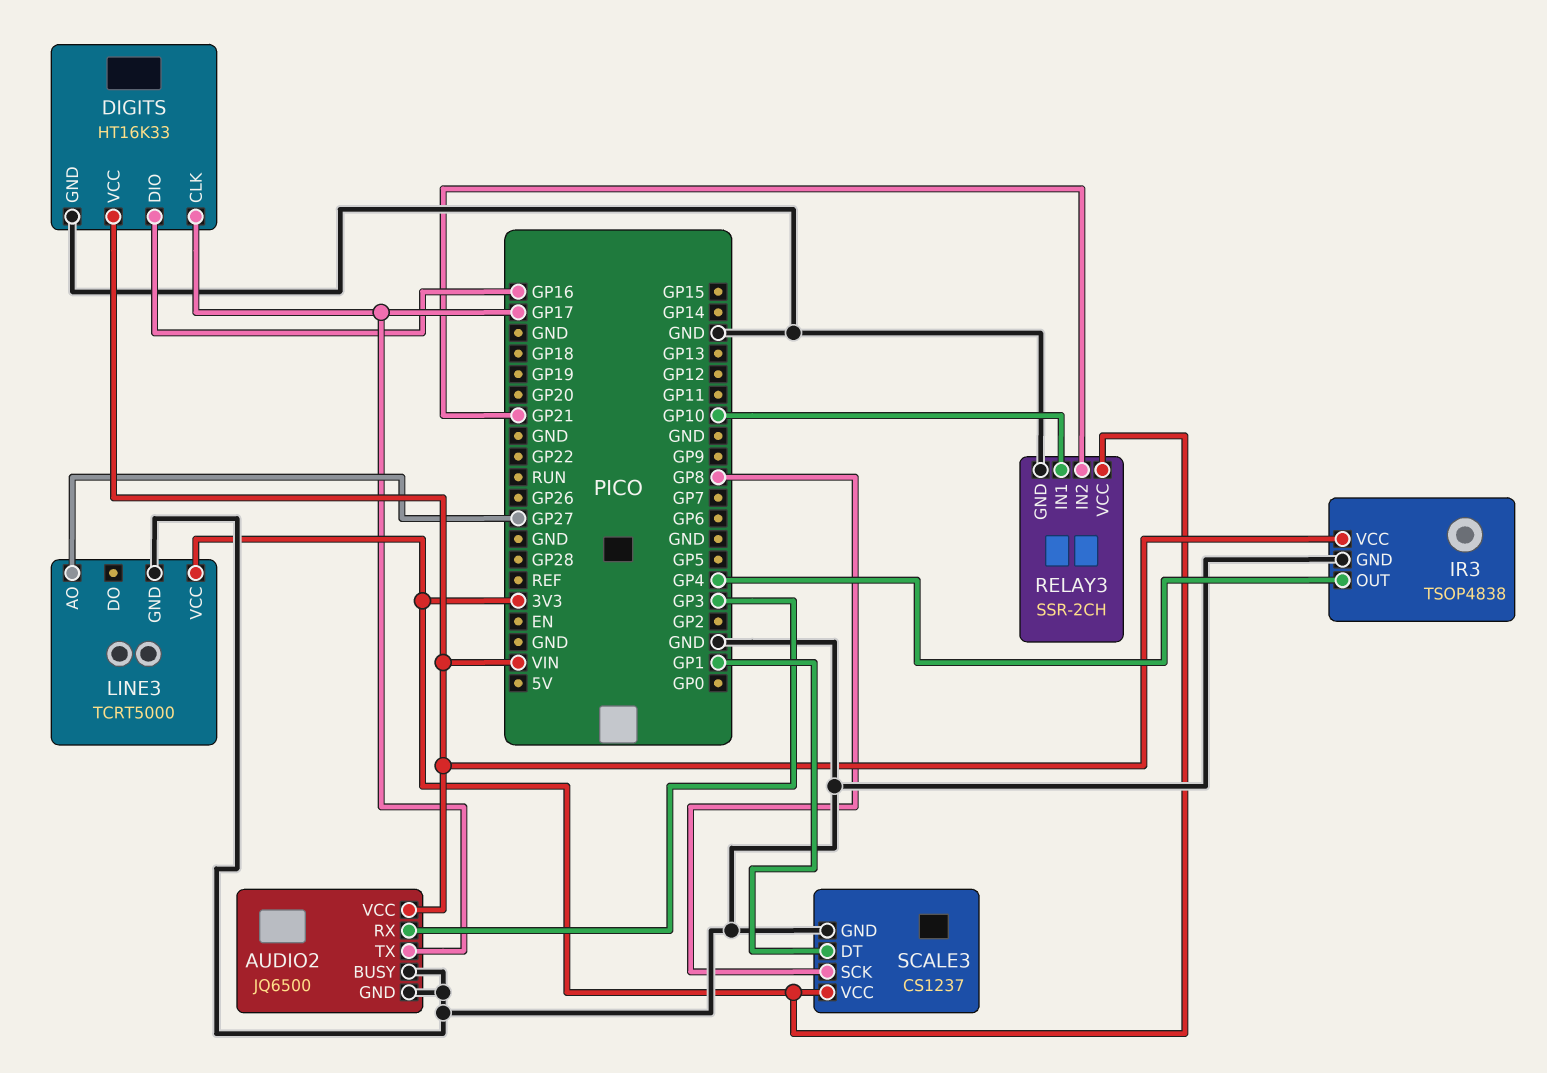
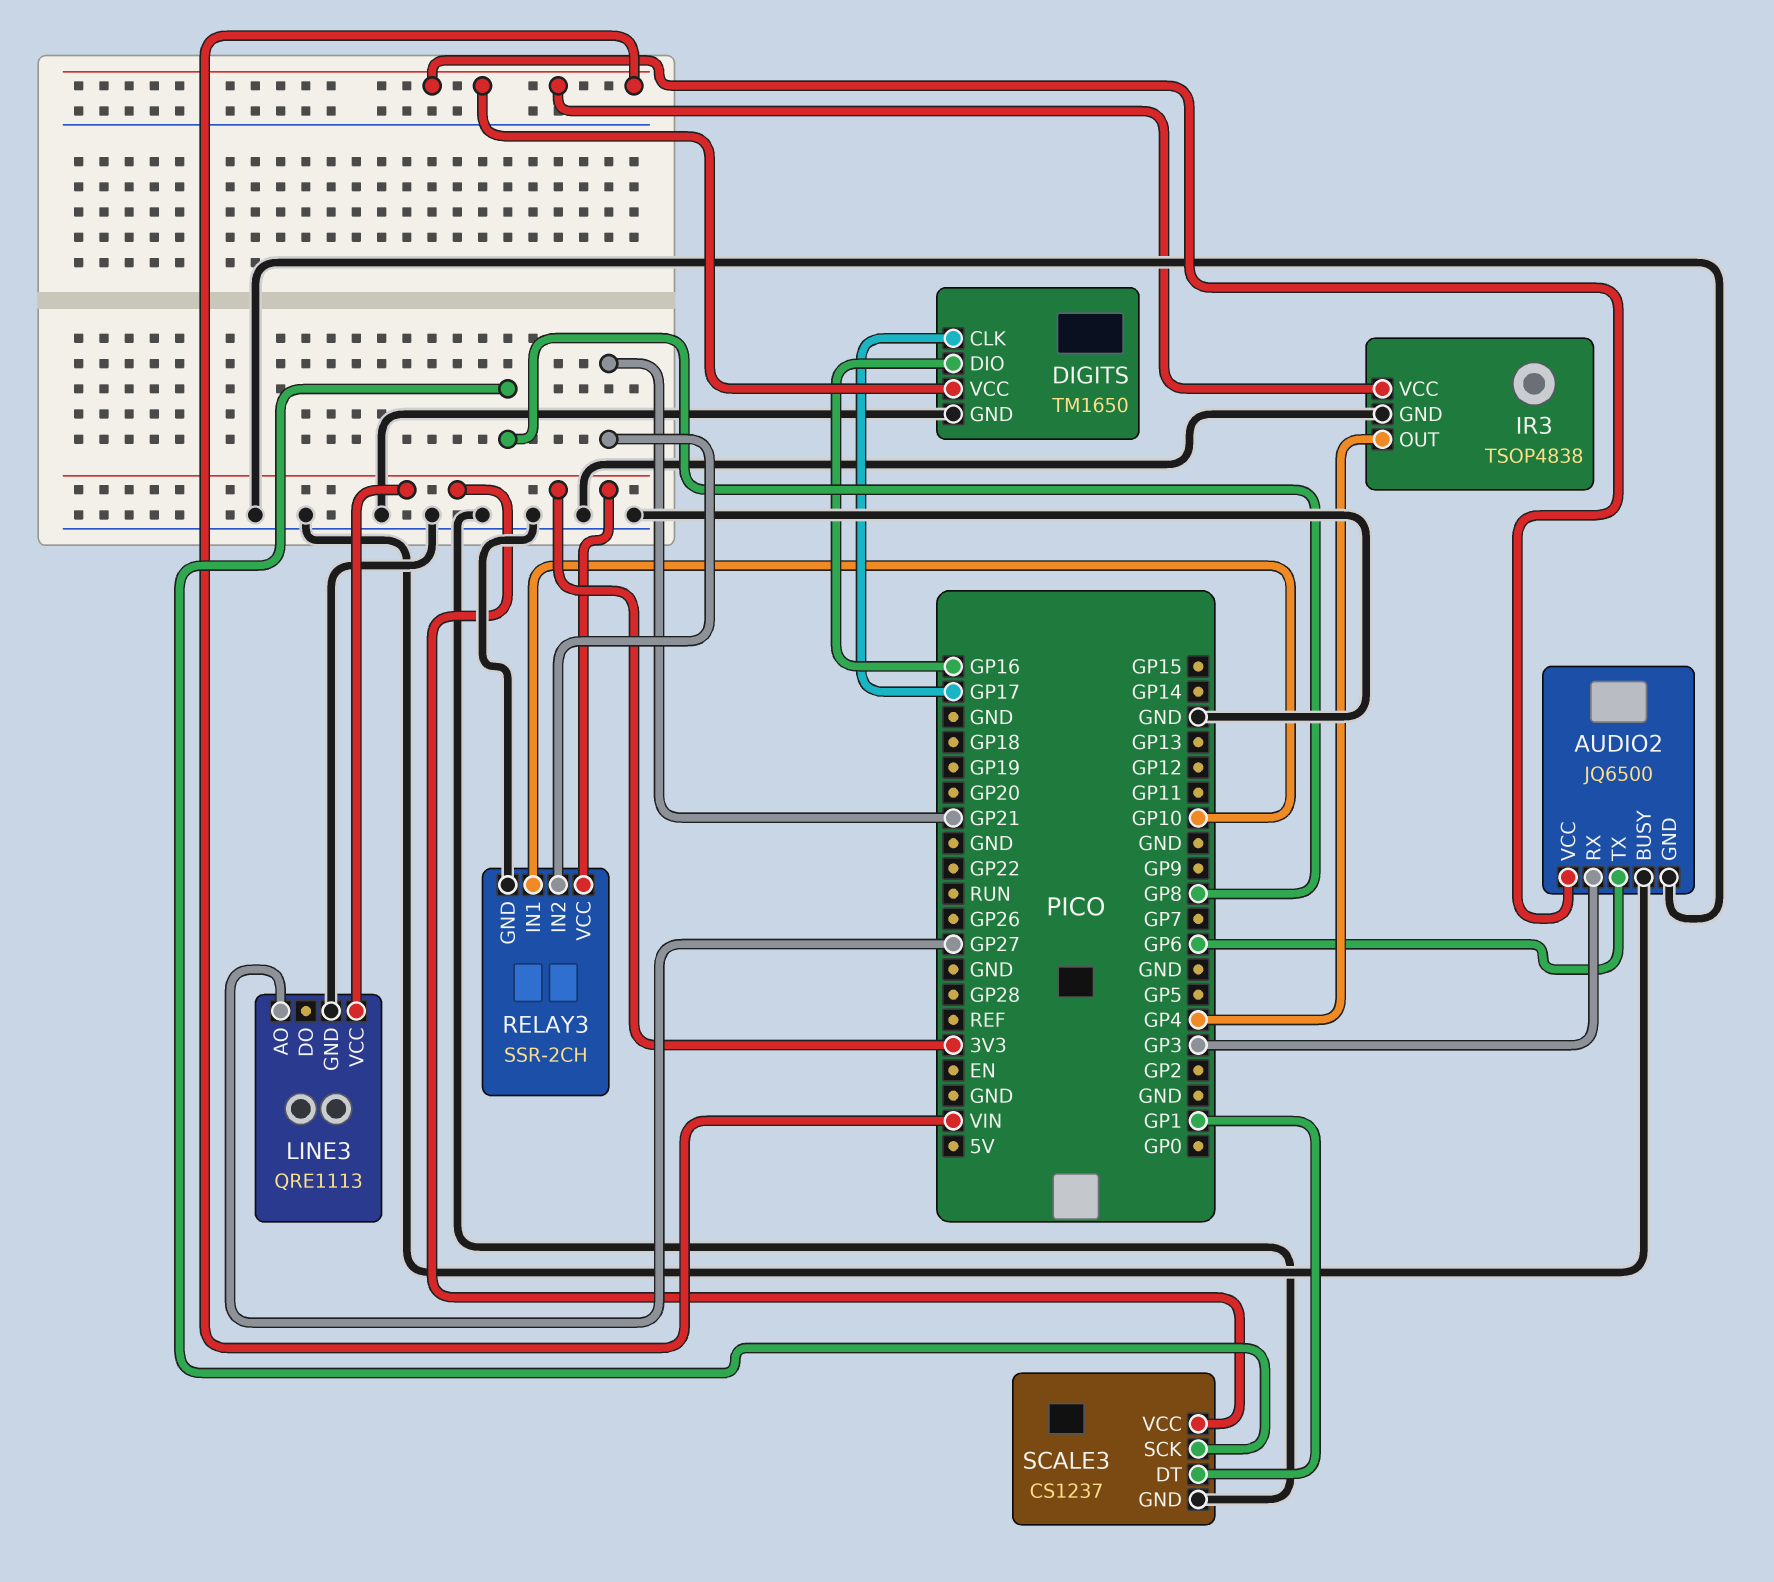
AUDIO2 pin TX: GP17 -> GP6
DIGITS: HT16K33 -> TM1650
LINE3: TCRT5000 -> QRE1113

